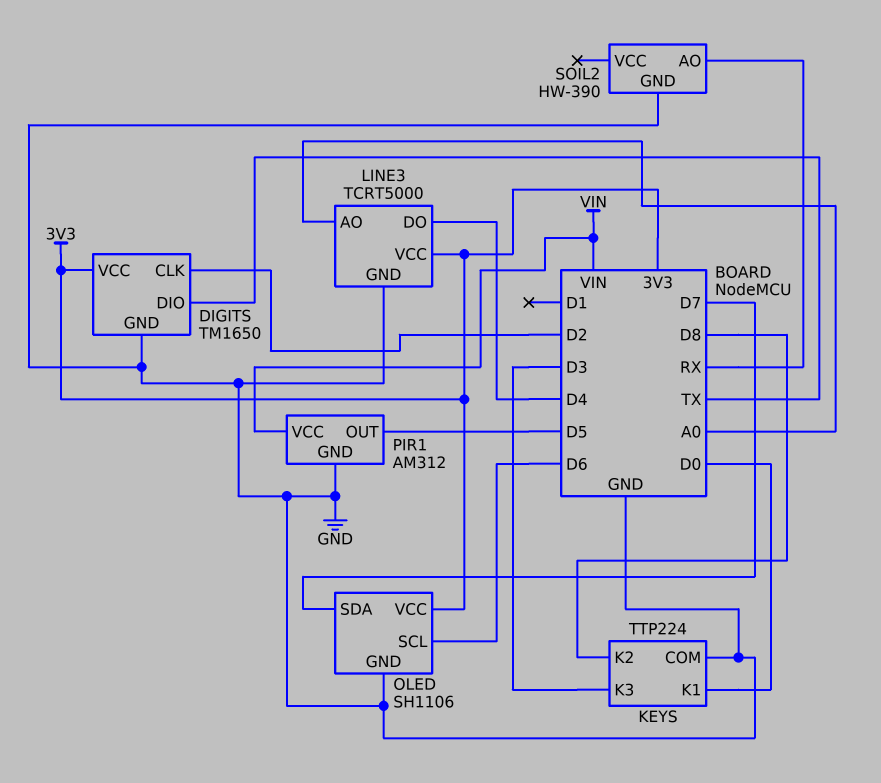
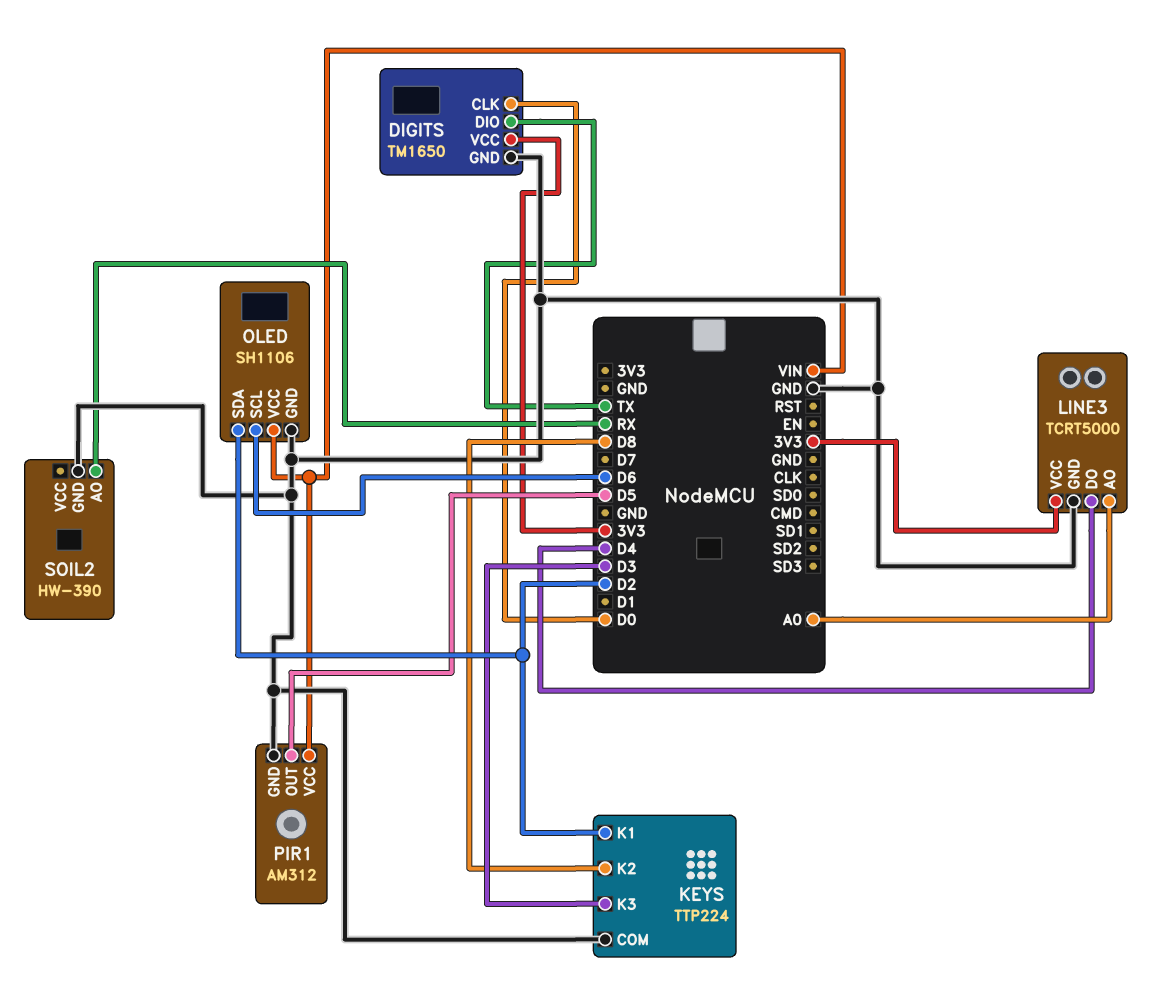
DIGITS pin CLK: D2 -> D0
KEYS pin K1: D0 -> D2
OLED pin SDA: D7 -> D2
OLED pin VCC: 3V3 -> VIN

